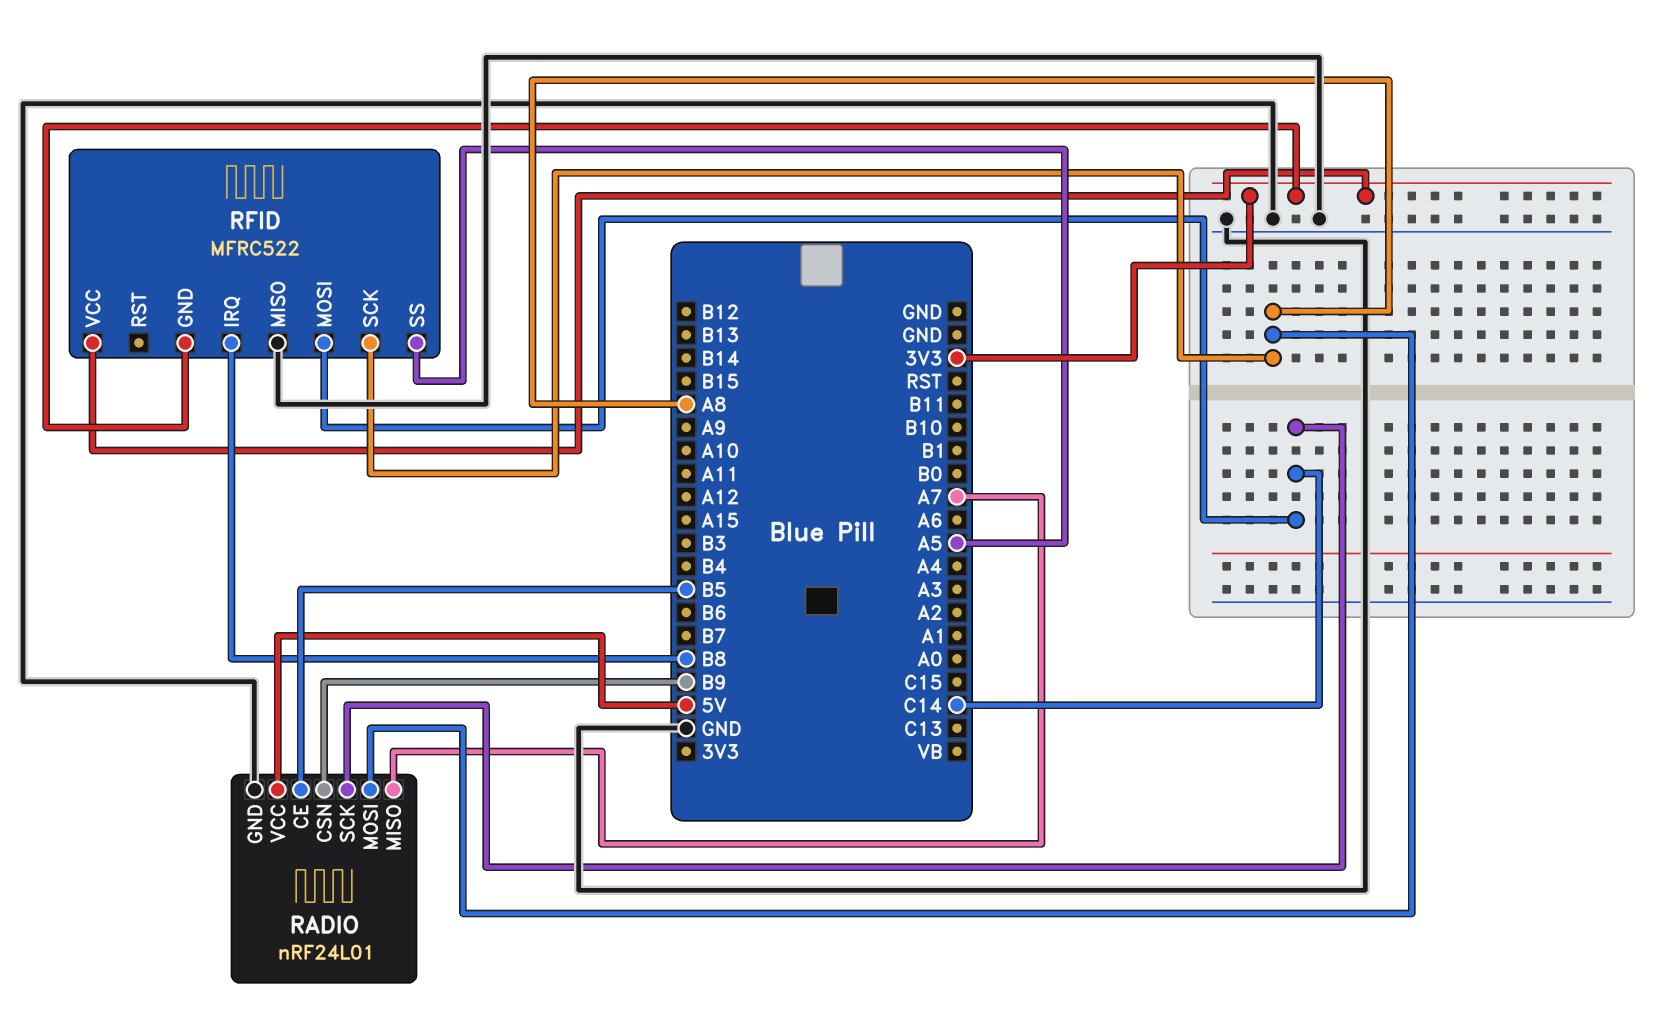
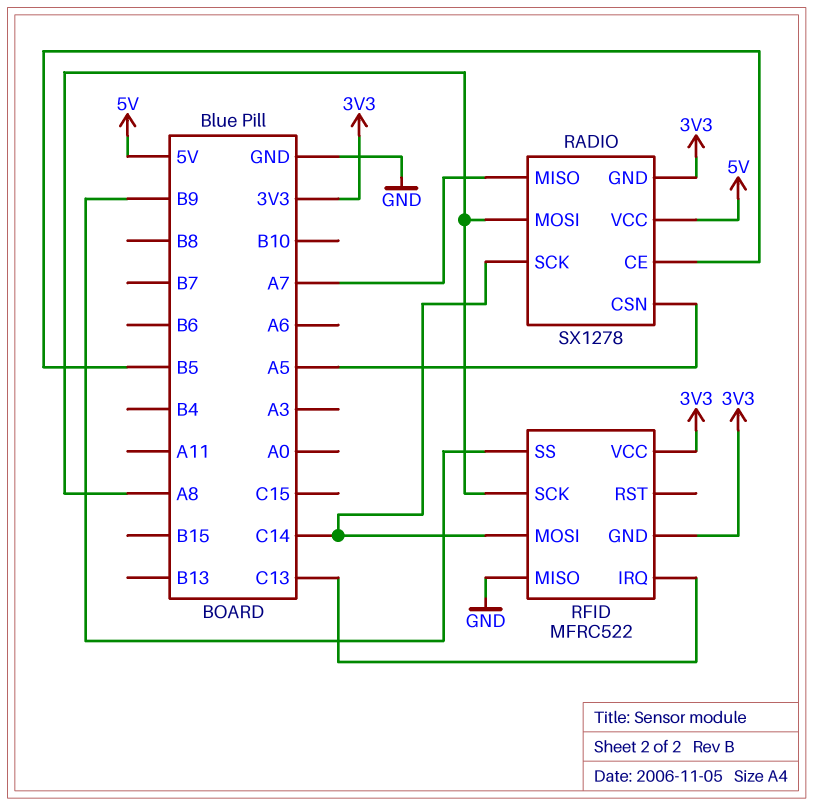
RADIO: nRF24L01 -> SX1278
RADIO pin CSN: B9 -> A5
RADIO pin GND: GND -> 3V3
RFID pin IRQ: B8 -> C13
RFID pin SS: A5 -> B9

